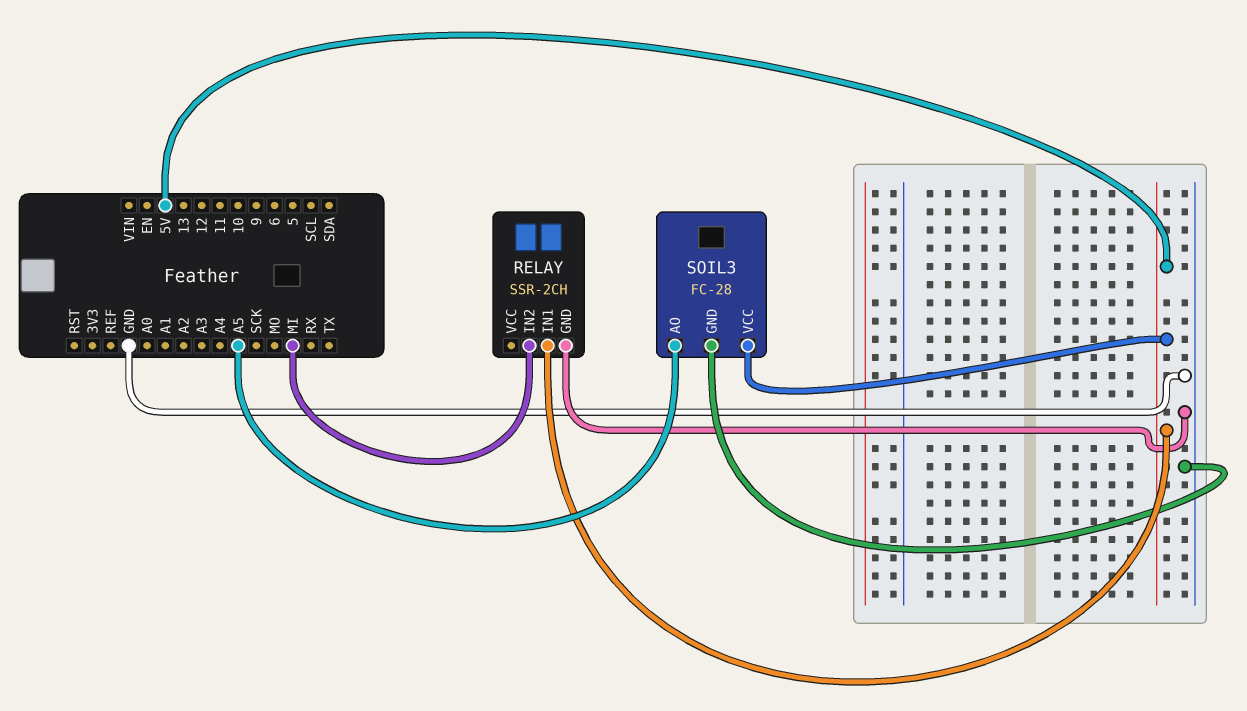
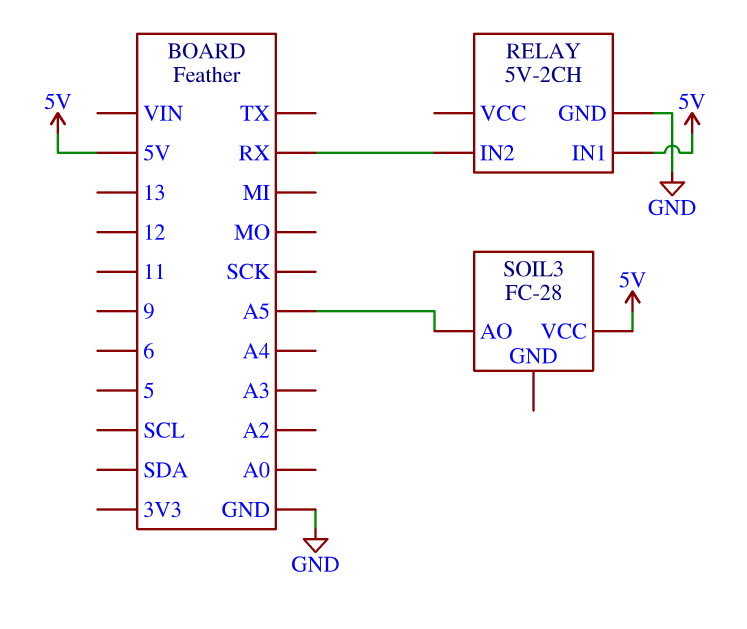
RELAY: SSR-2CH -> 5V-2CH
RELAY pin IN2: MI -> RX
SOIL3 pin GND: GND -> none

